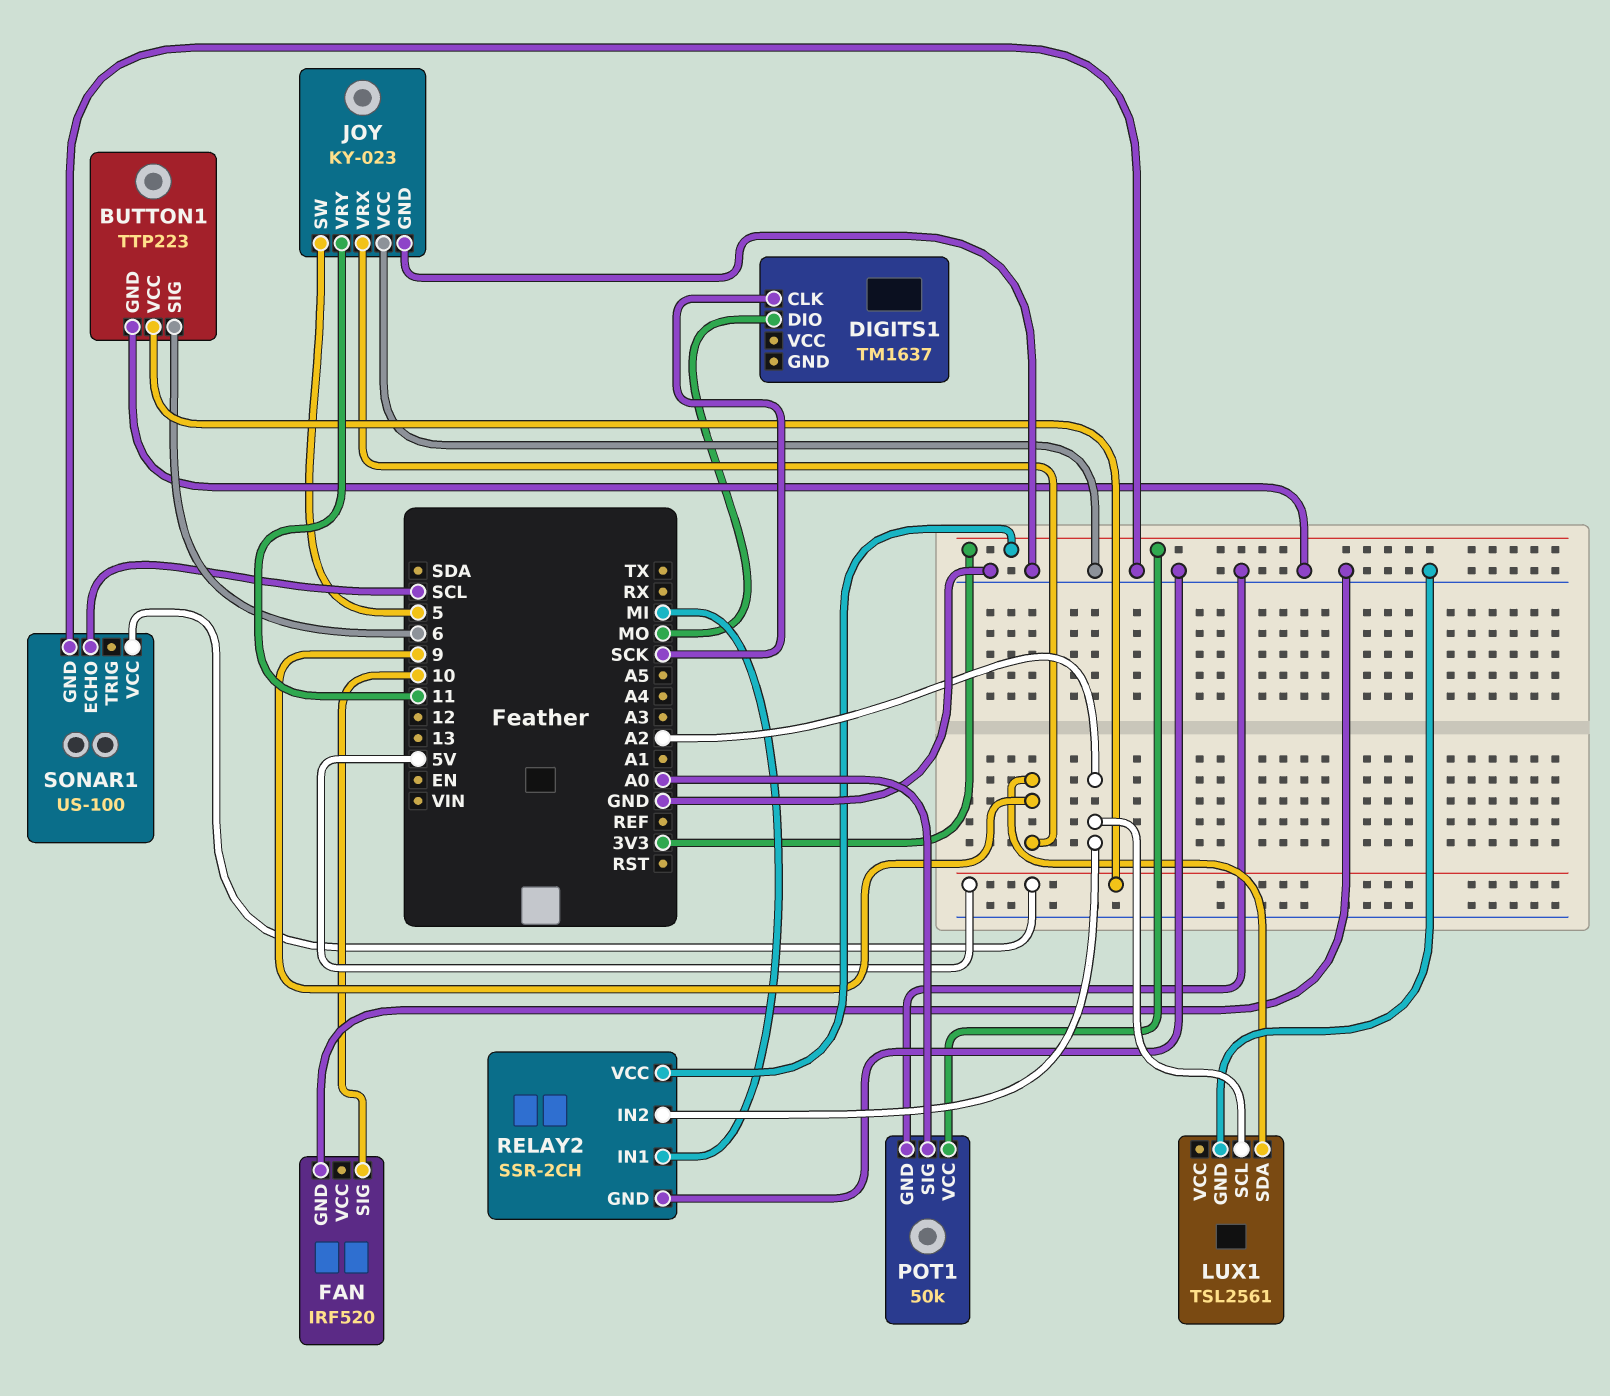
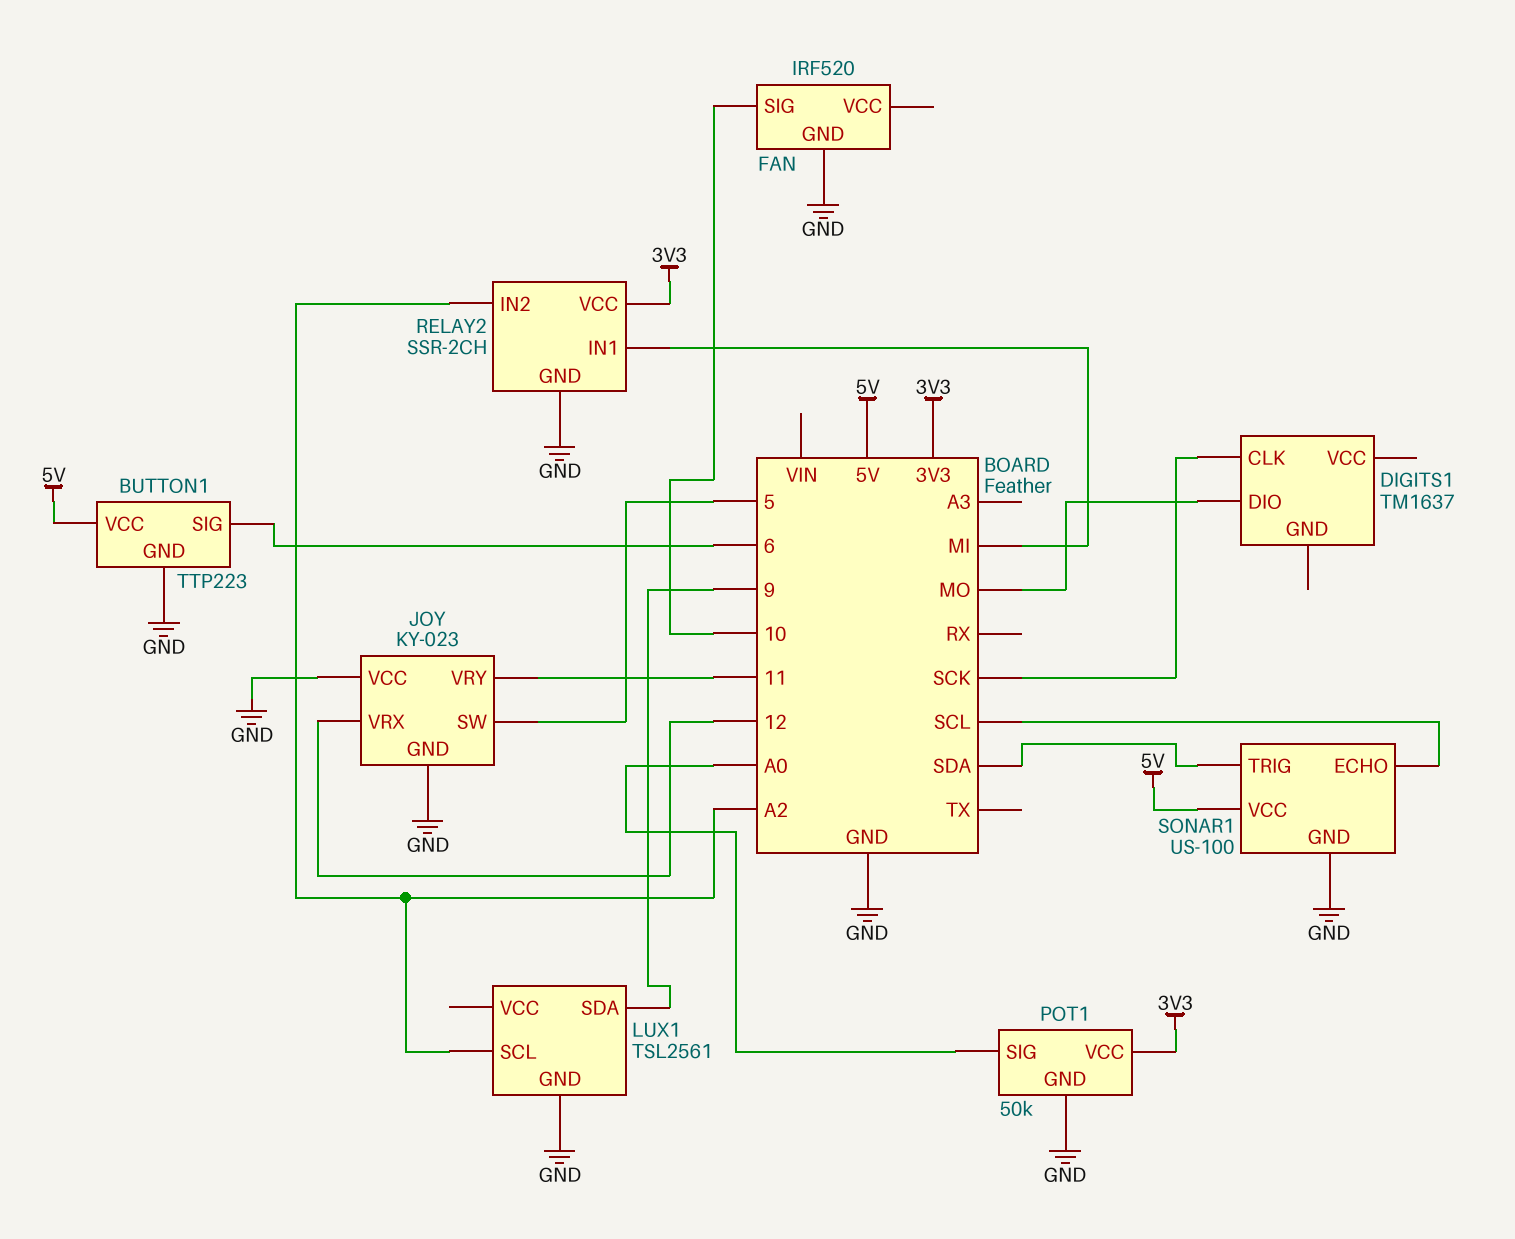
JOY pin VRX: 9 -> 12
SONAR1 pin TRIG: none -> SDA

